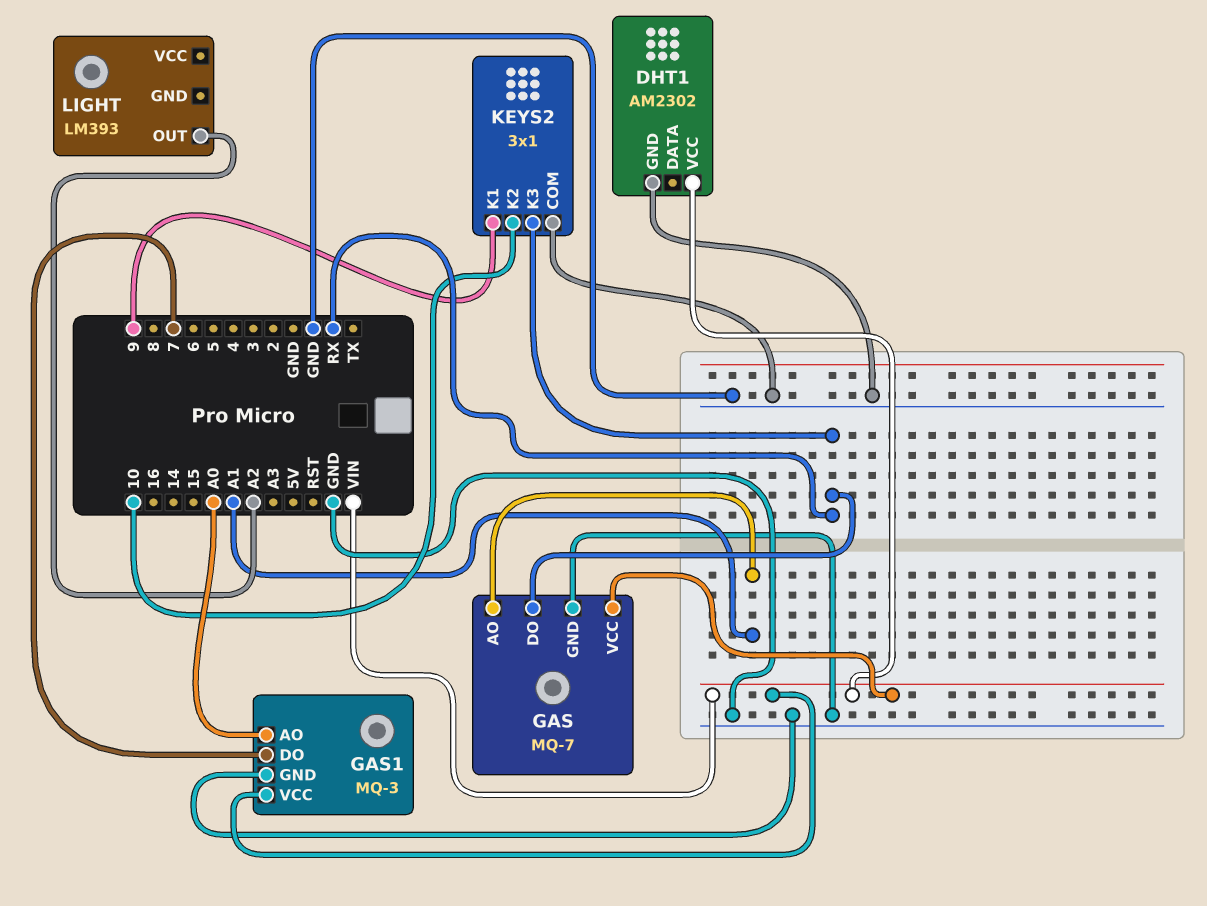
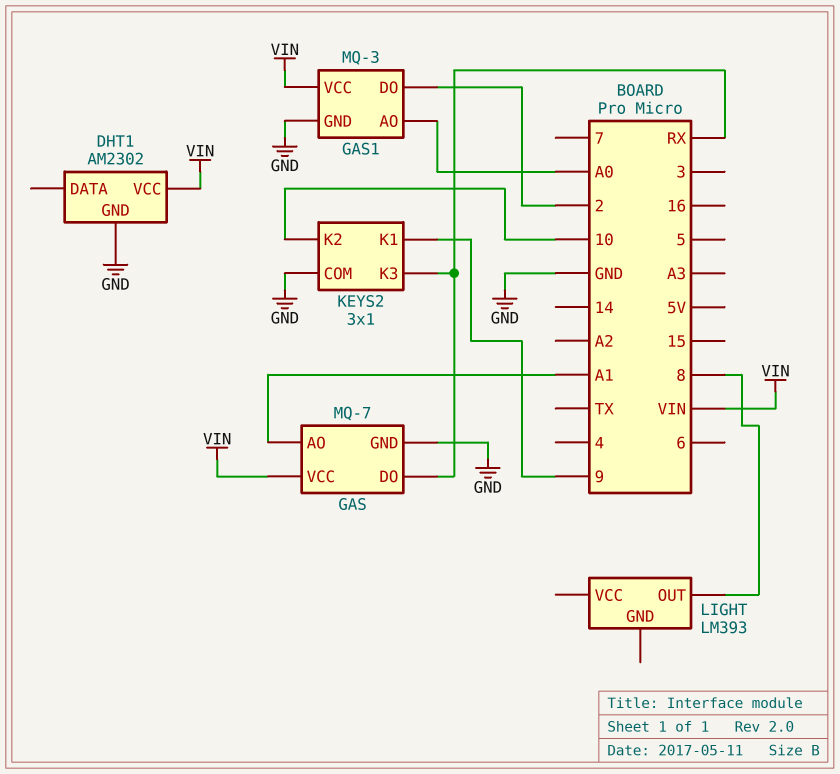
GAS1 pin DO: 7 -> 2
LIGHT pin OUT: A2 -> 8

